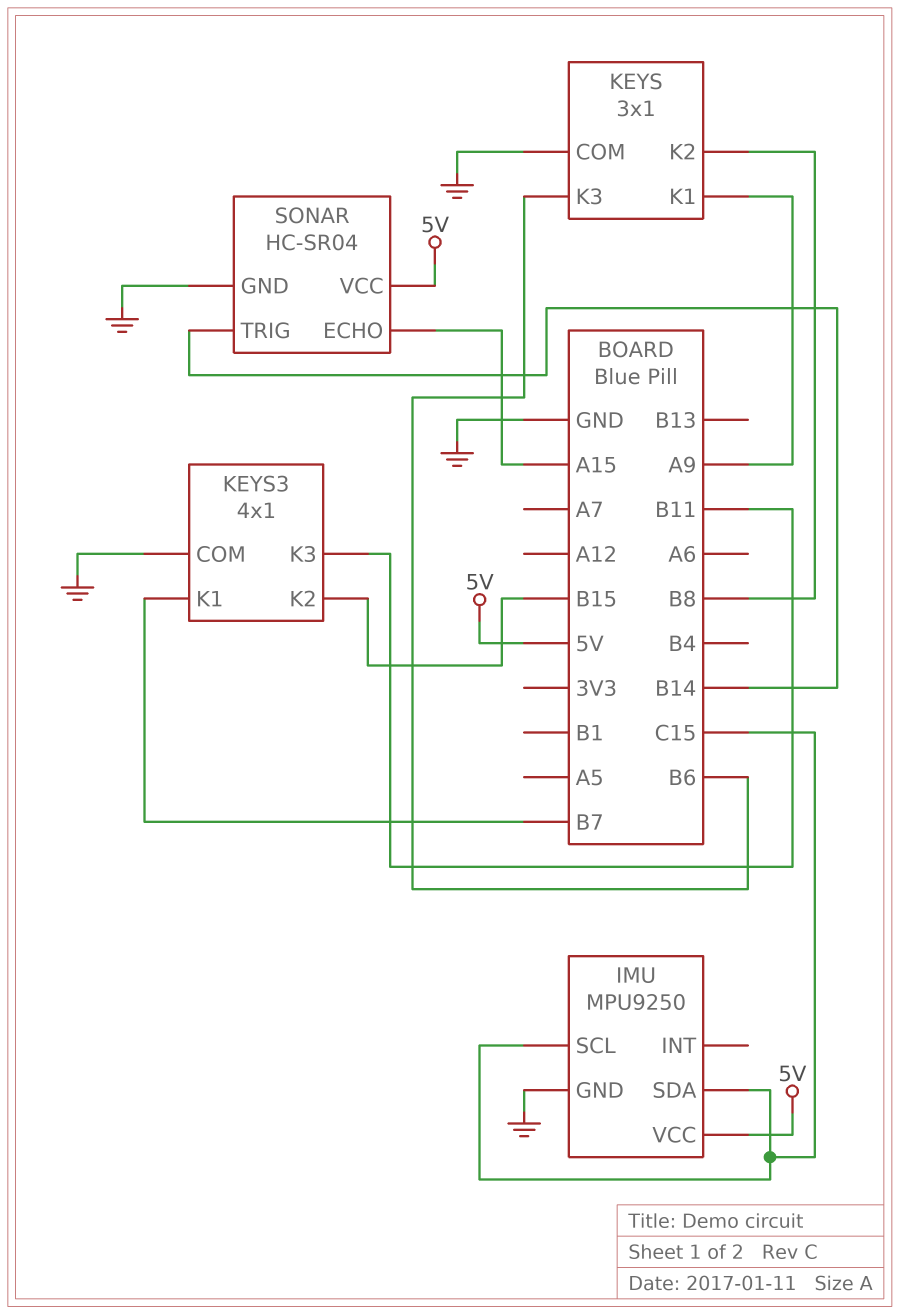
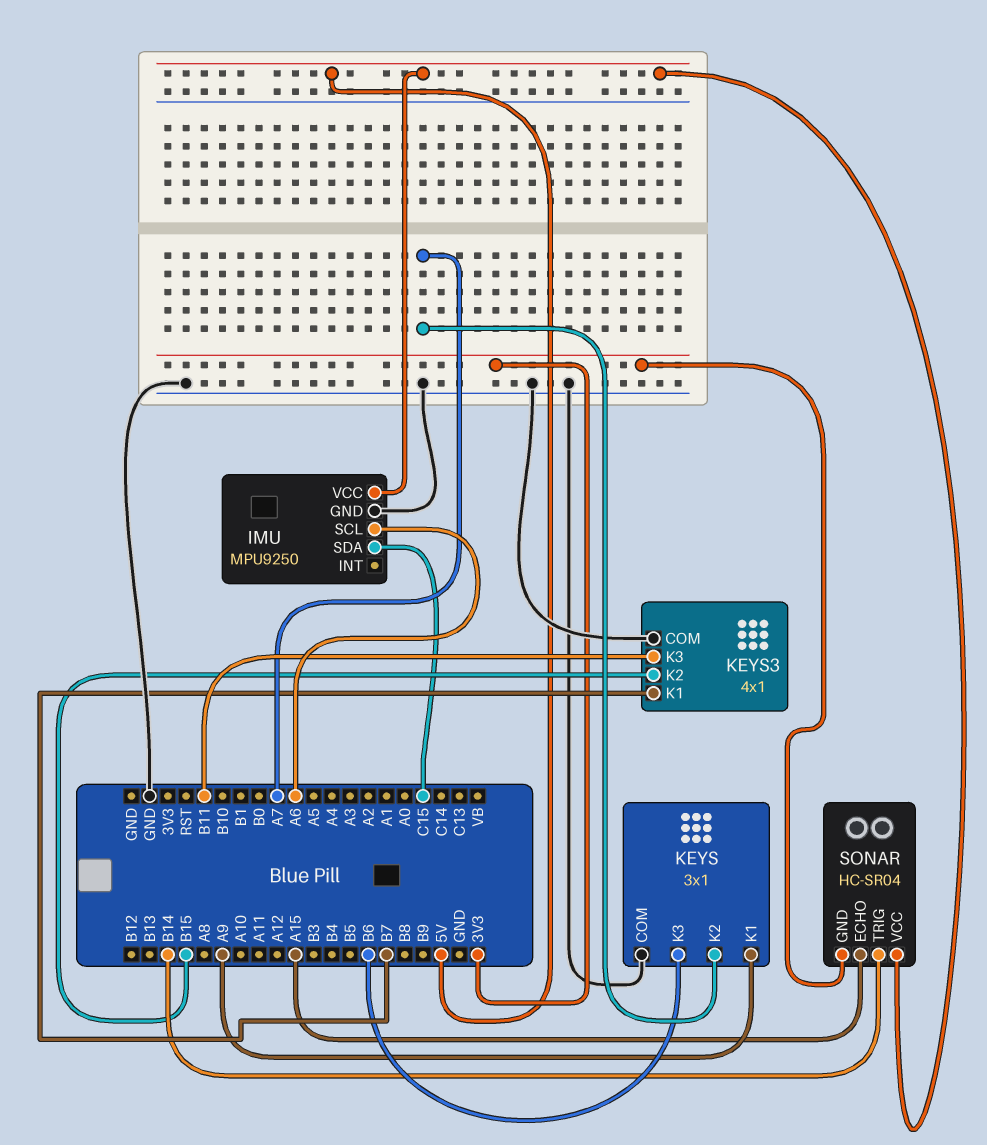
IMU pin SCL: C15 -> A6
KEYS pin K2: B8 -> A7
SONAR pin GND: GND -> 3V3

